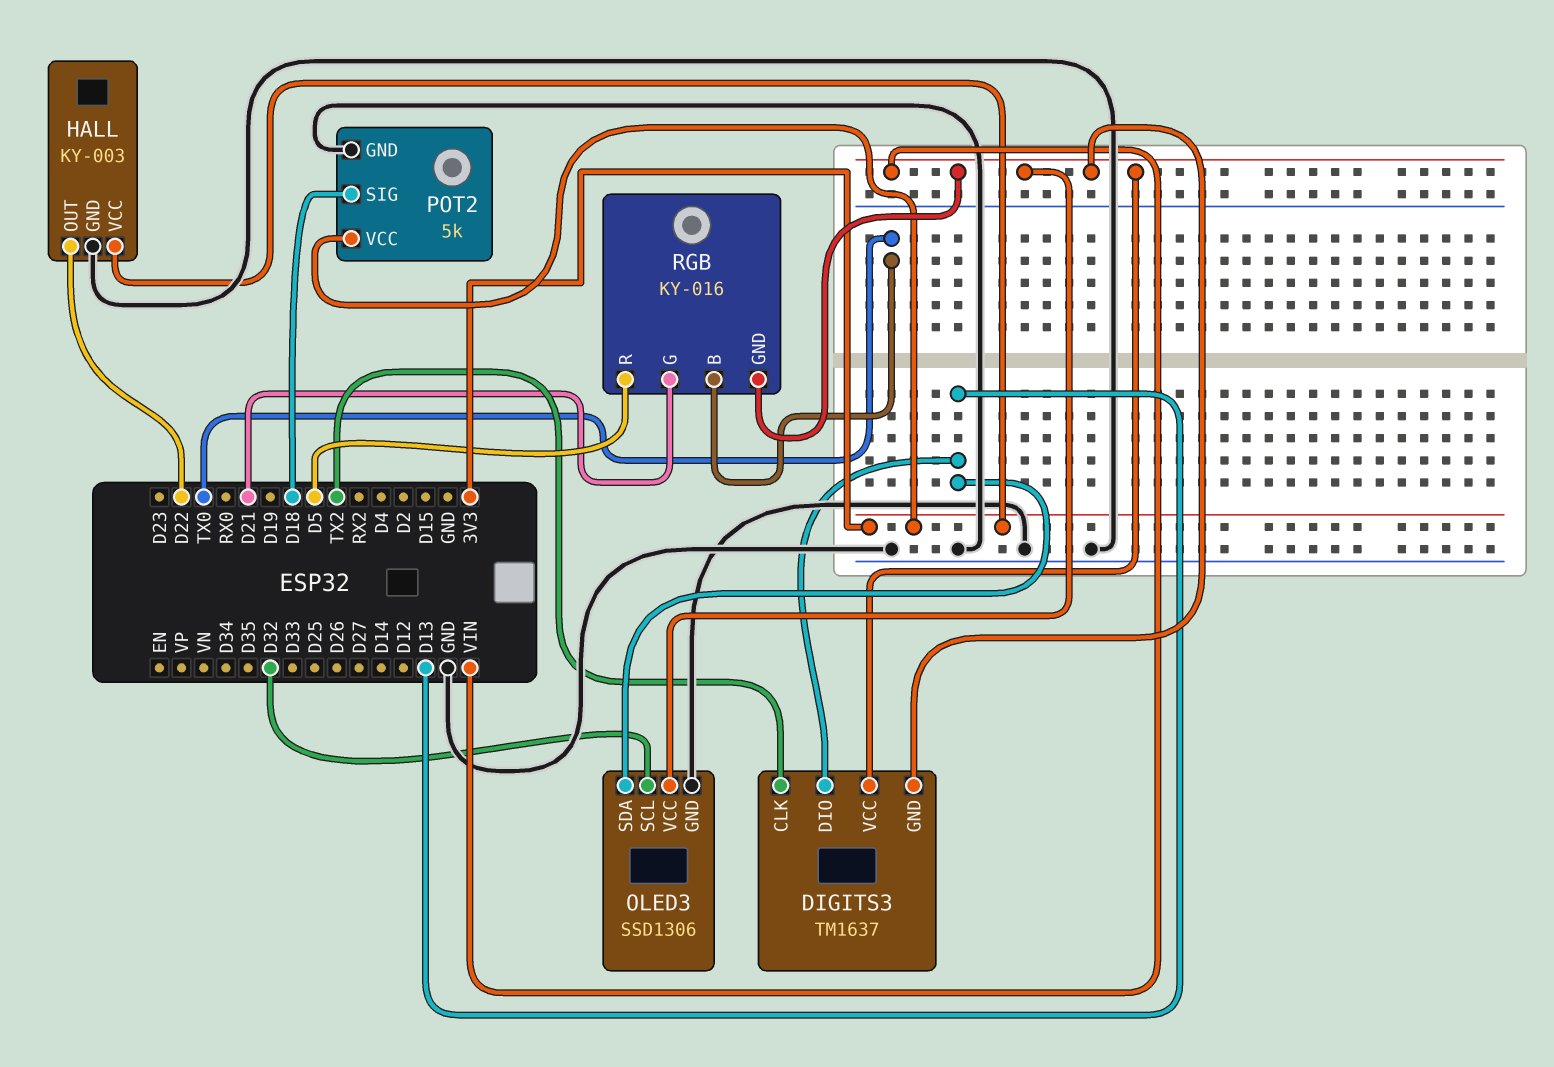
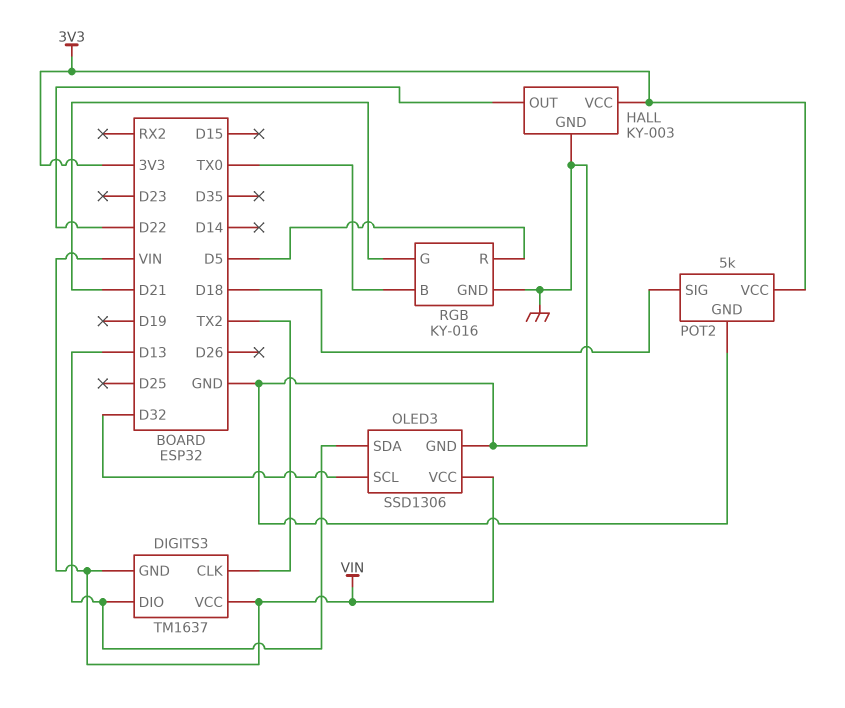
RGB pin GND: VIN -> GND

